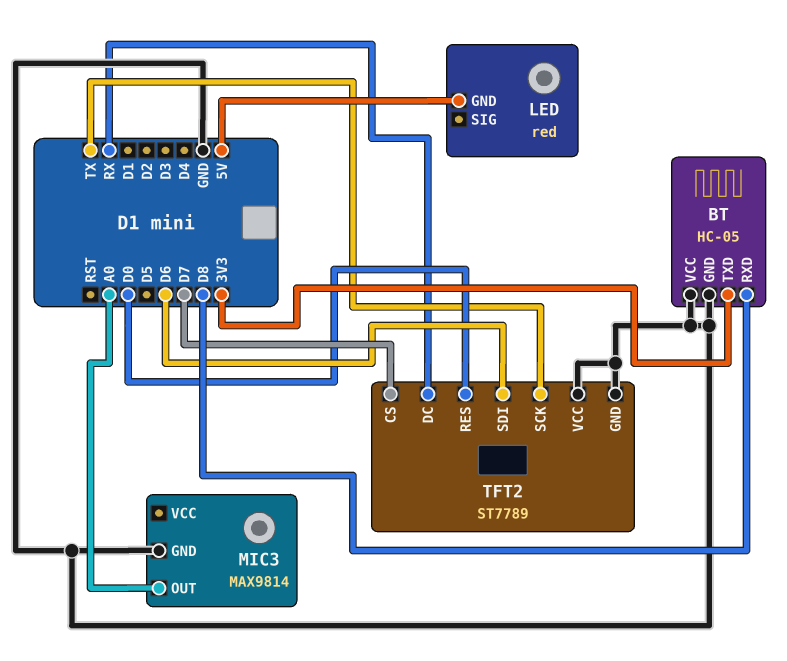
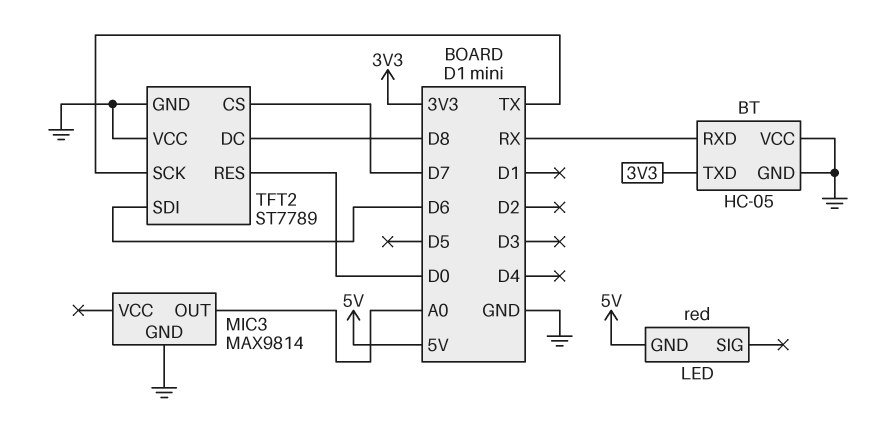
BT pin RXD: D8 -> RX
TFT2 pin DC: RX -> D8

